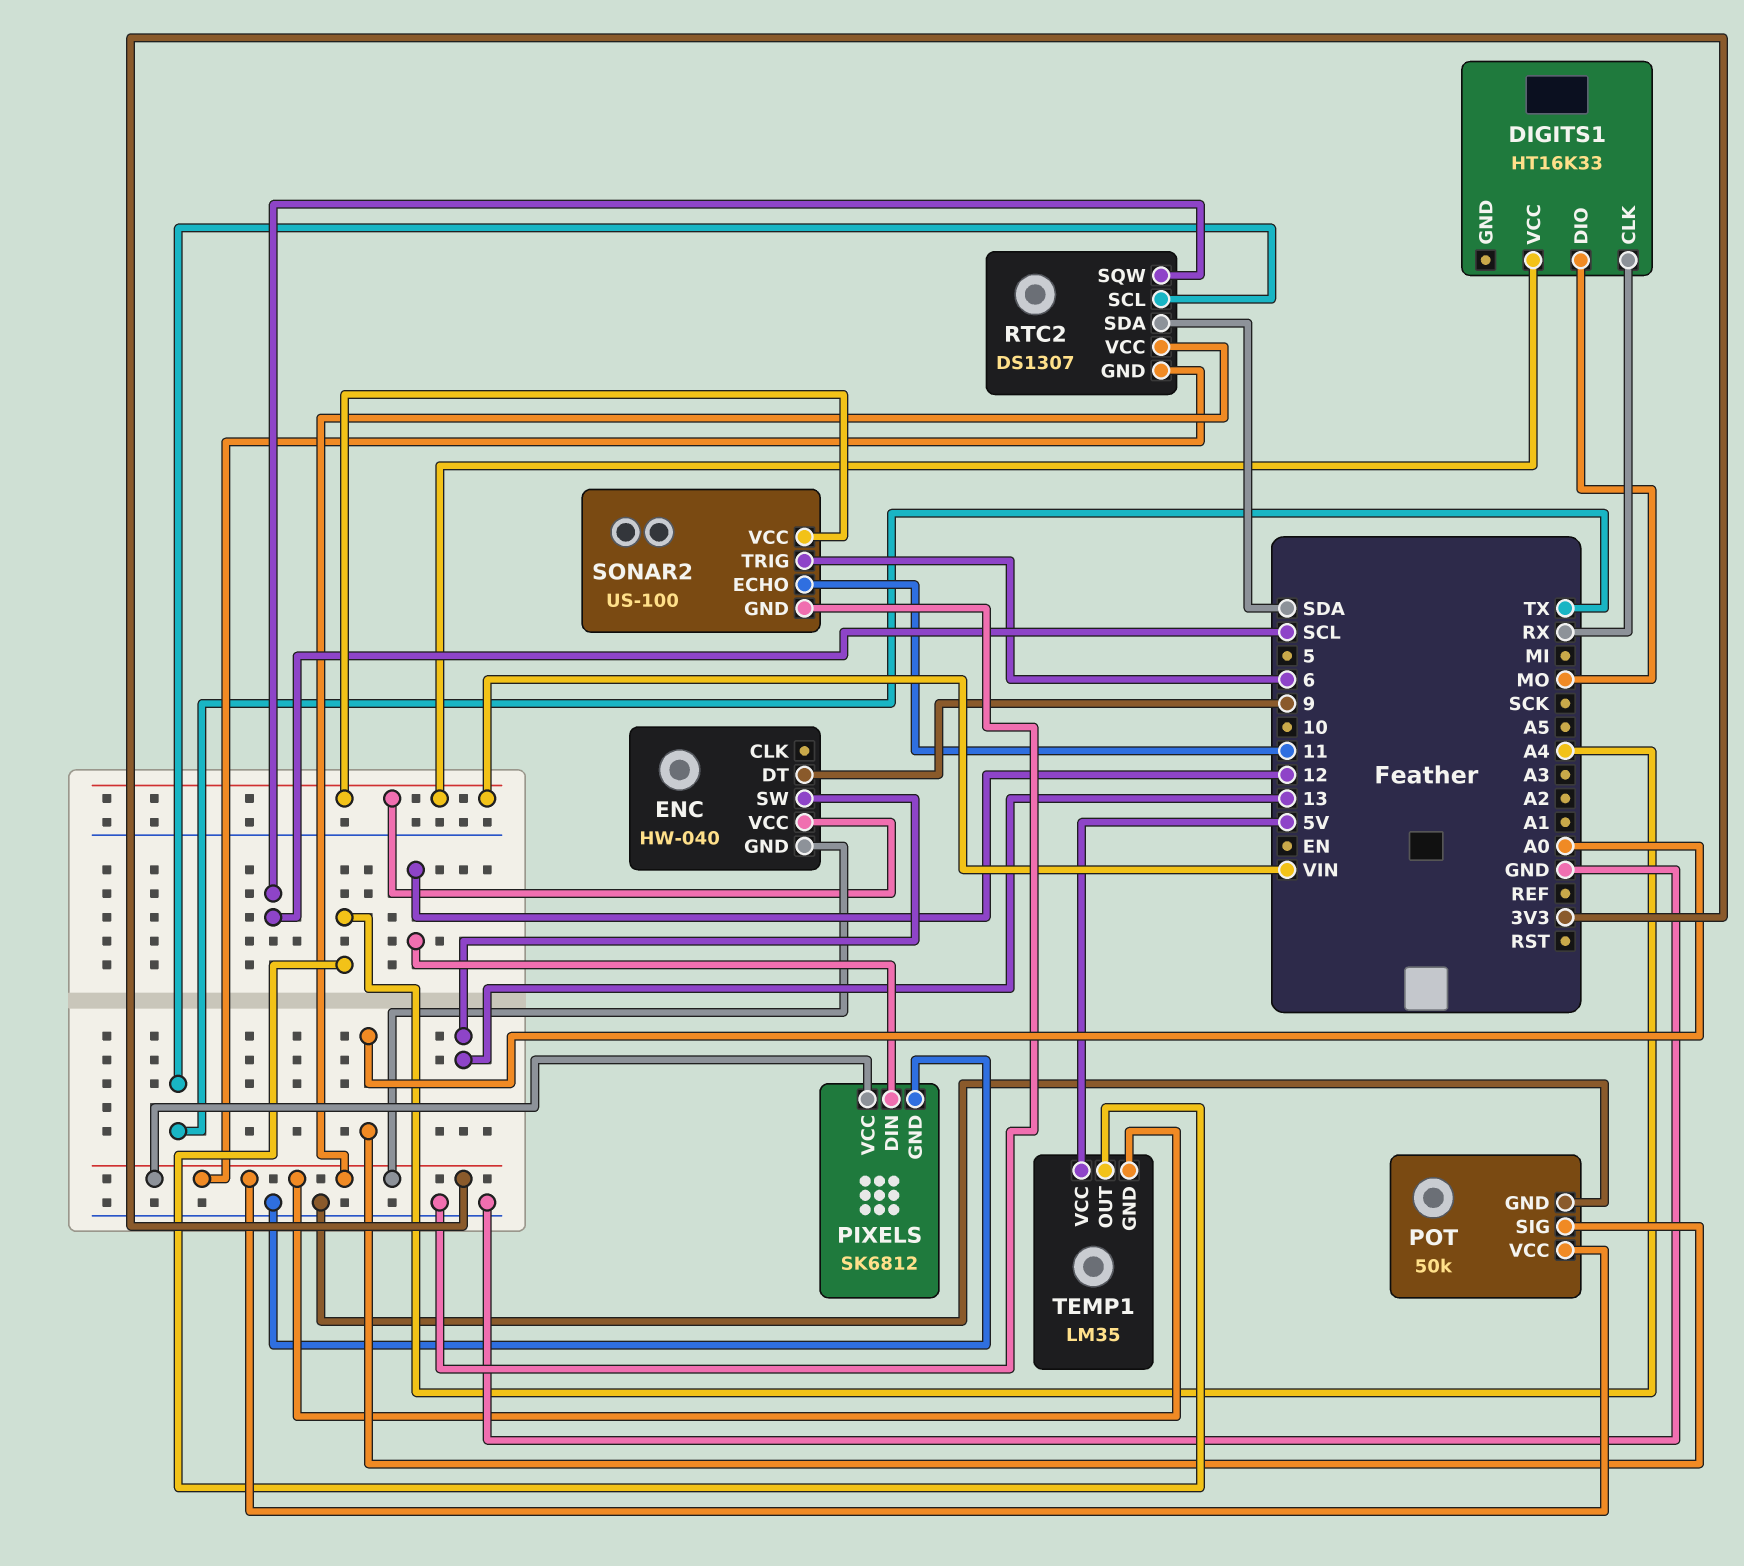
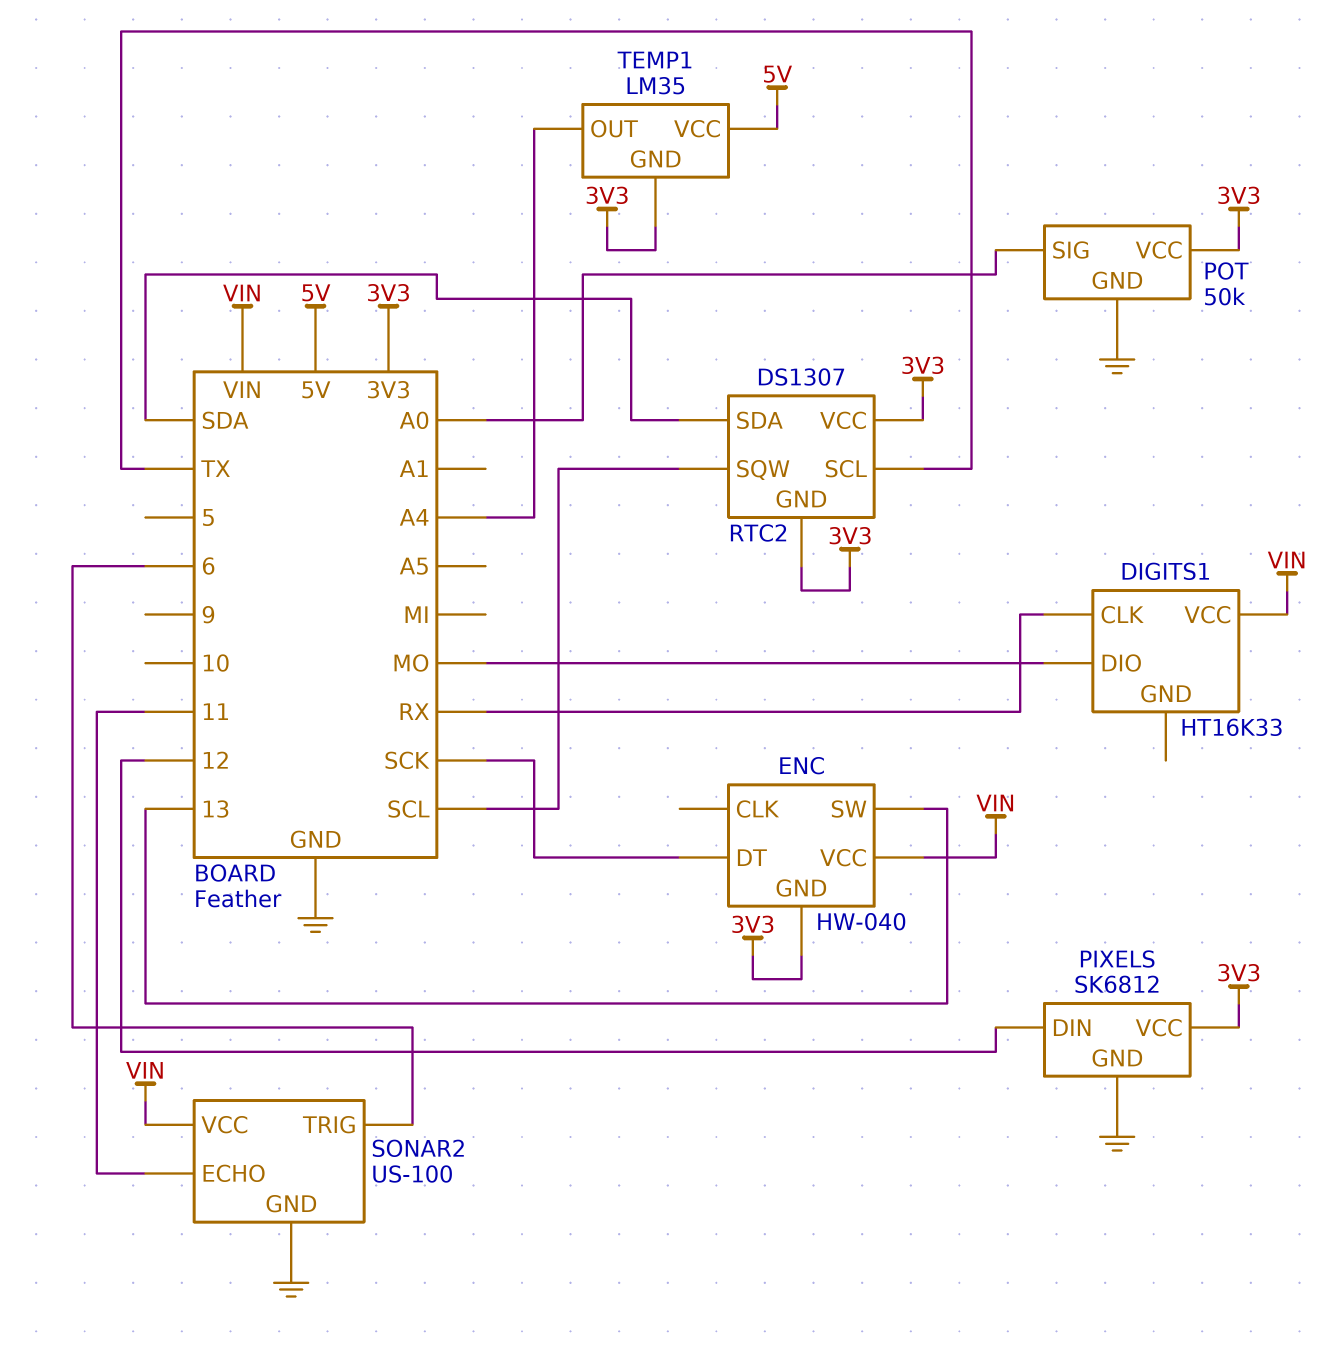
ENC pin DT: 9 -> SCK

